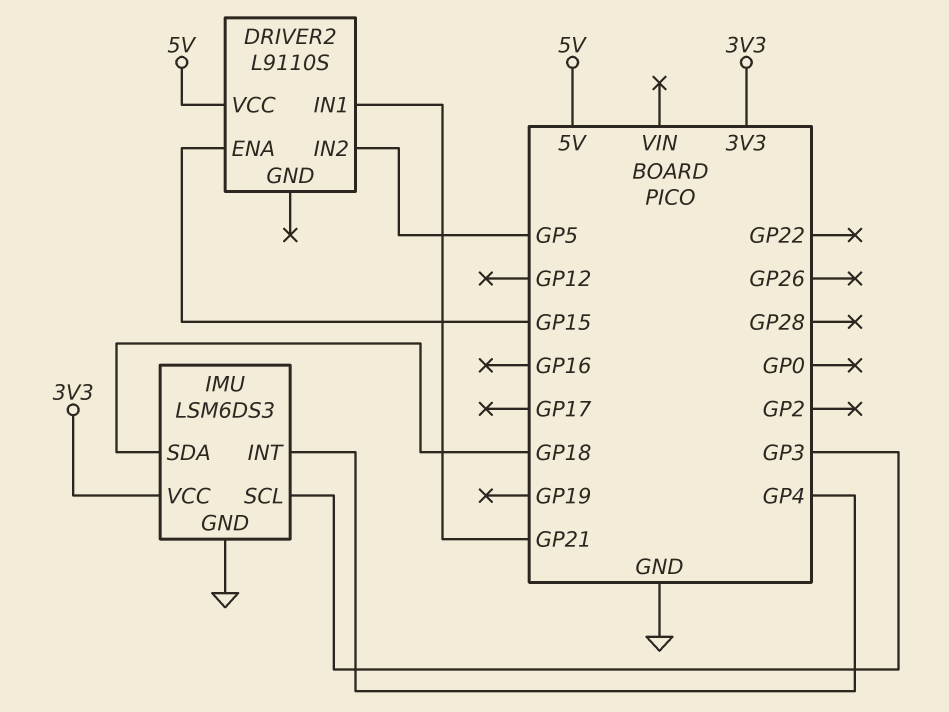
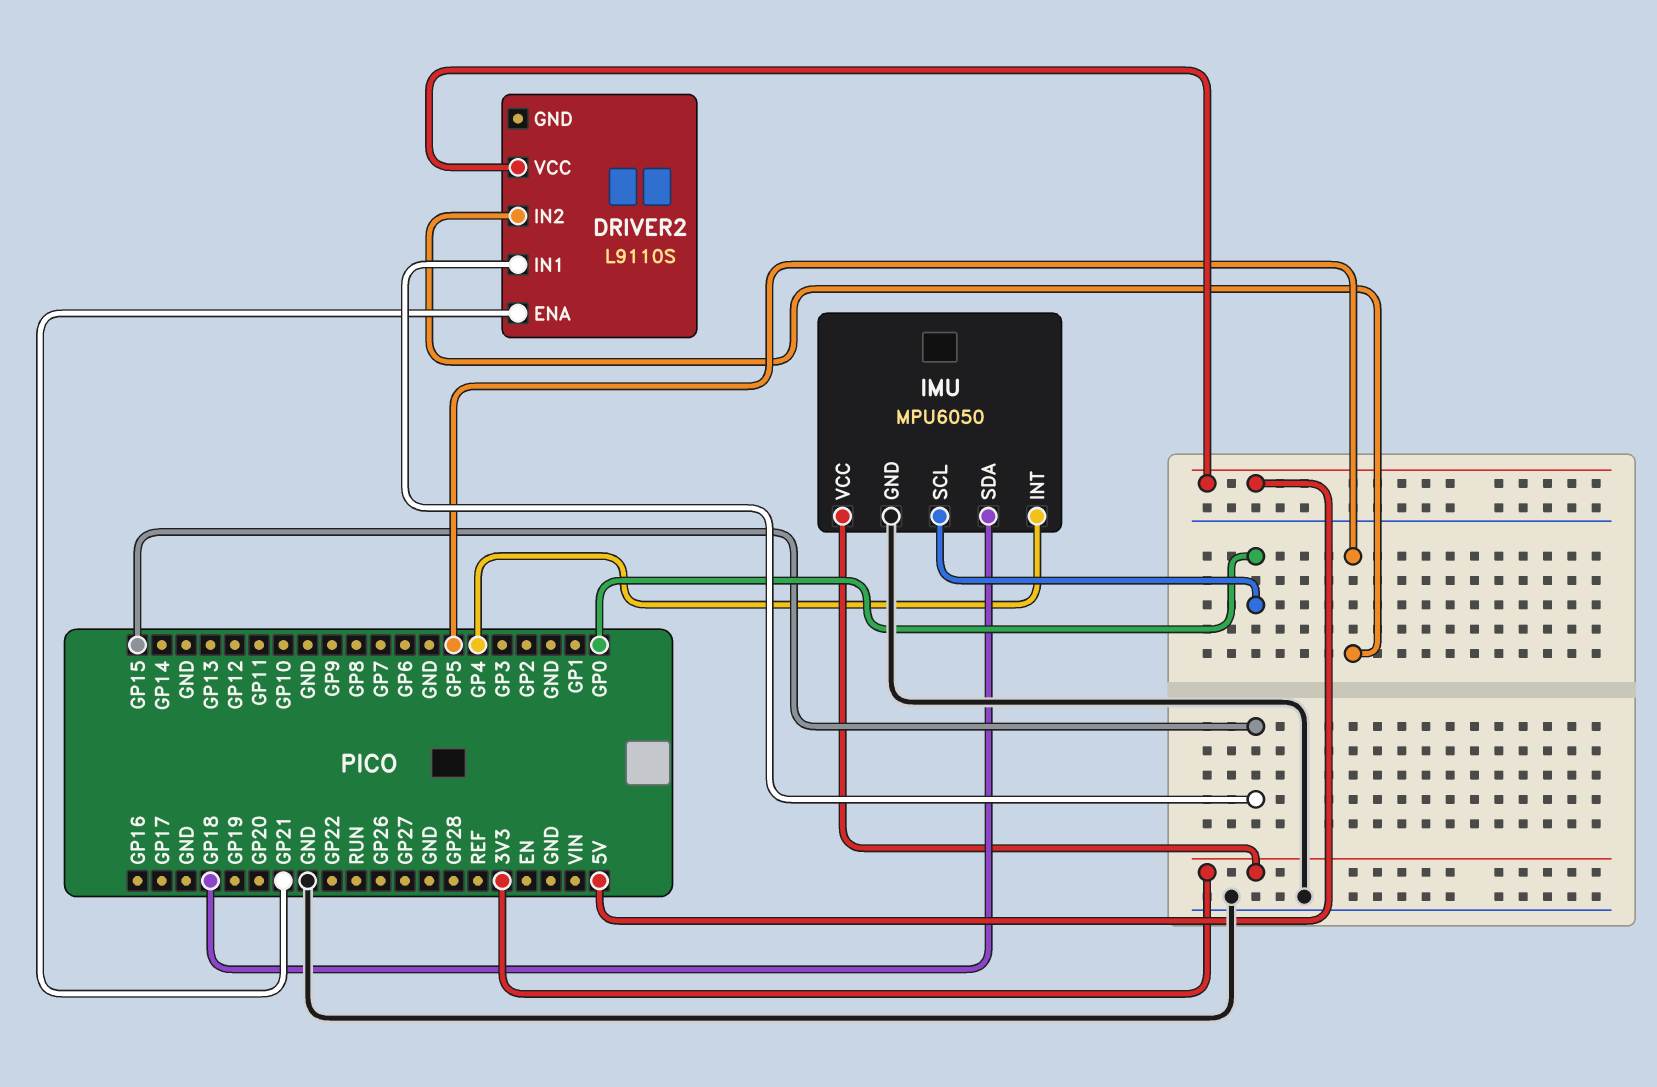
DRIVER2 pin ENA: GP15 -> GP21
DRIVER2 pin IN1: GP21 -> GP15
IMU: LSM6DS3 -> MPU6050
IMU pin SCL: GP3 -> GP0

